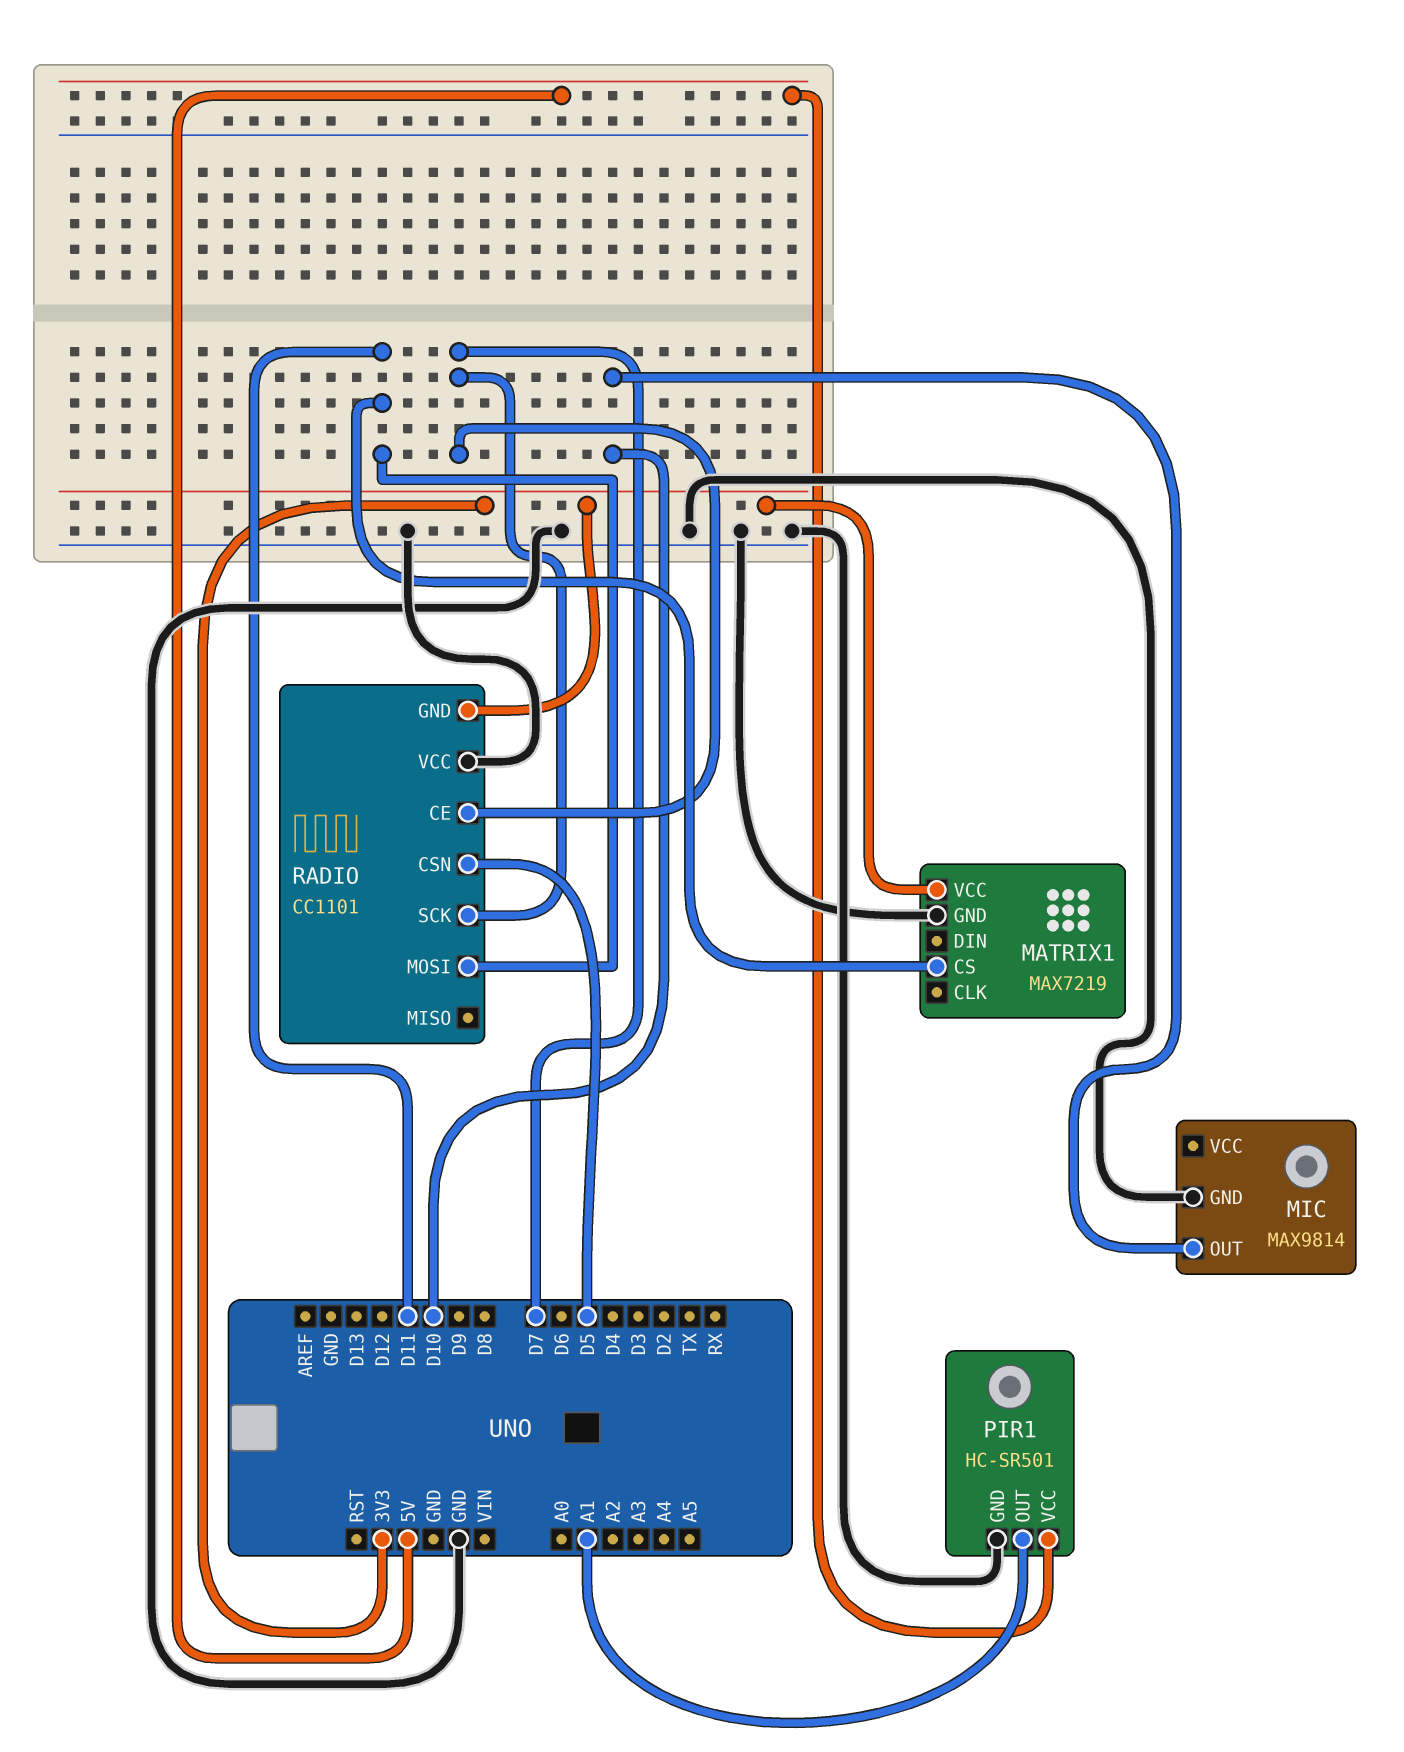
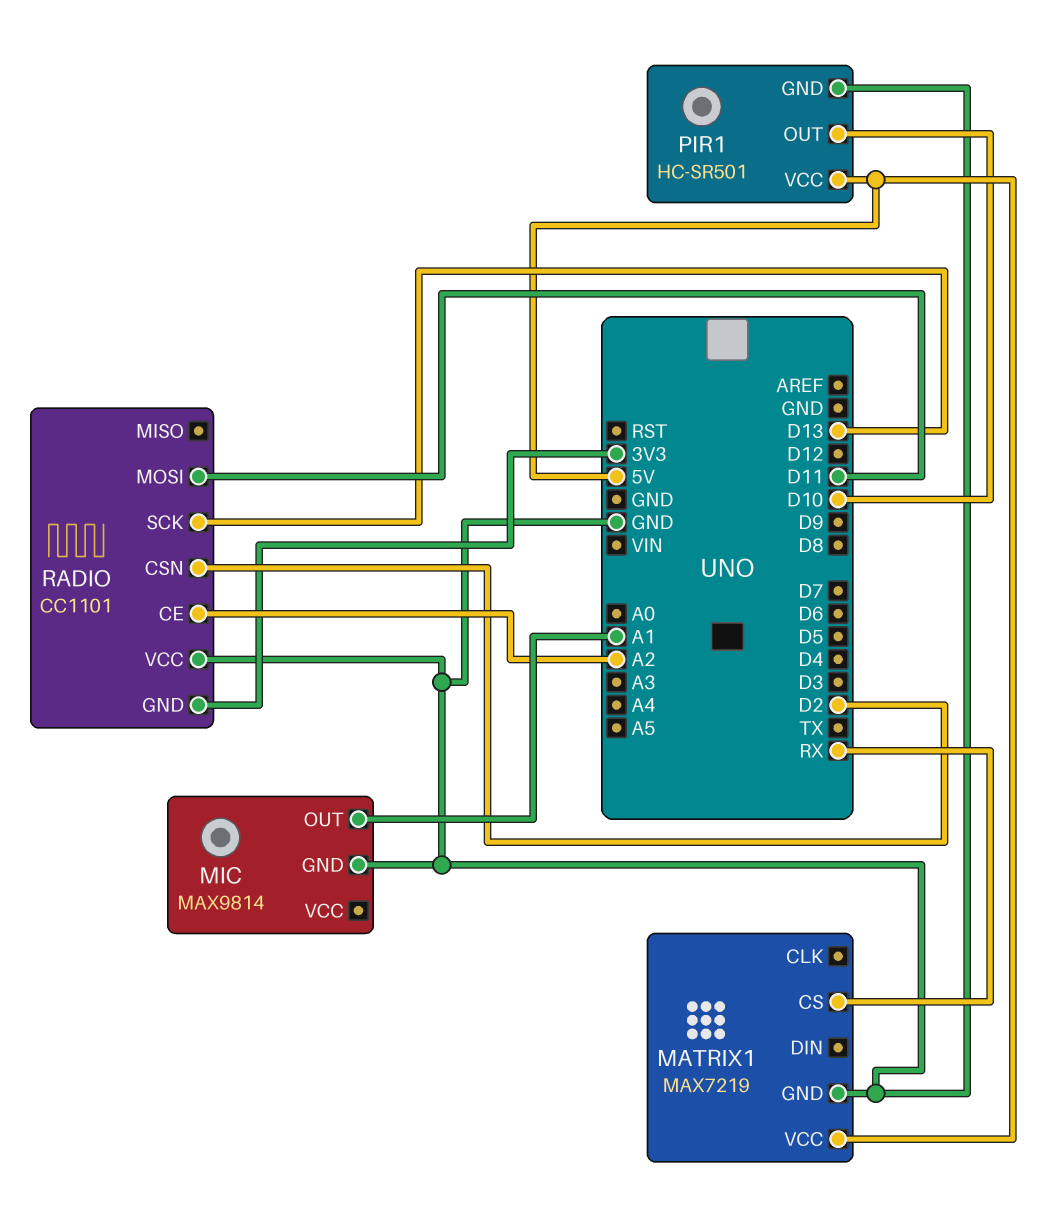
MATRIX1 pin CS: D11 -> RX
MATRIX1 pin VCC: 3V3 -> 5V
MIC pin OUT: D10 -> A1
PIR1 pin OUT: A1 -> D10
RADIO pin CE: D7 -> A2
RADIO pin CSN: D5 -> D2
RADIO pin SCK: D7 -> D13

